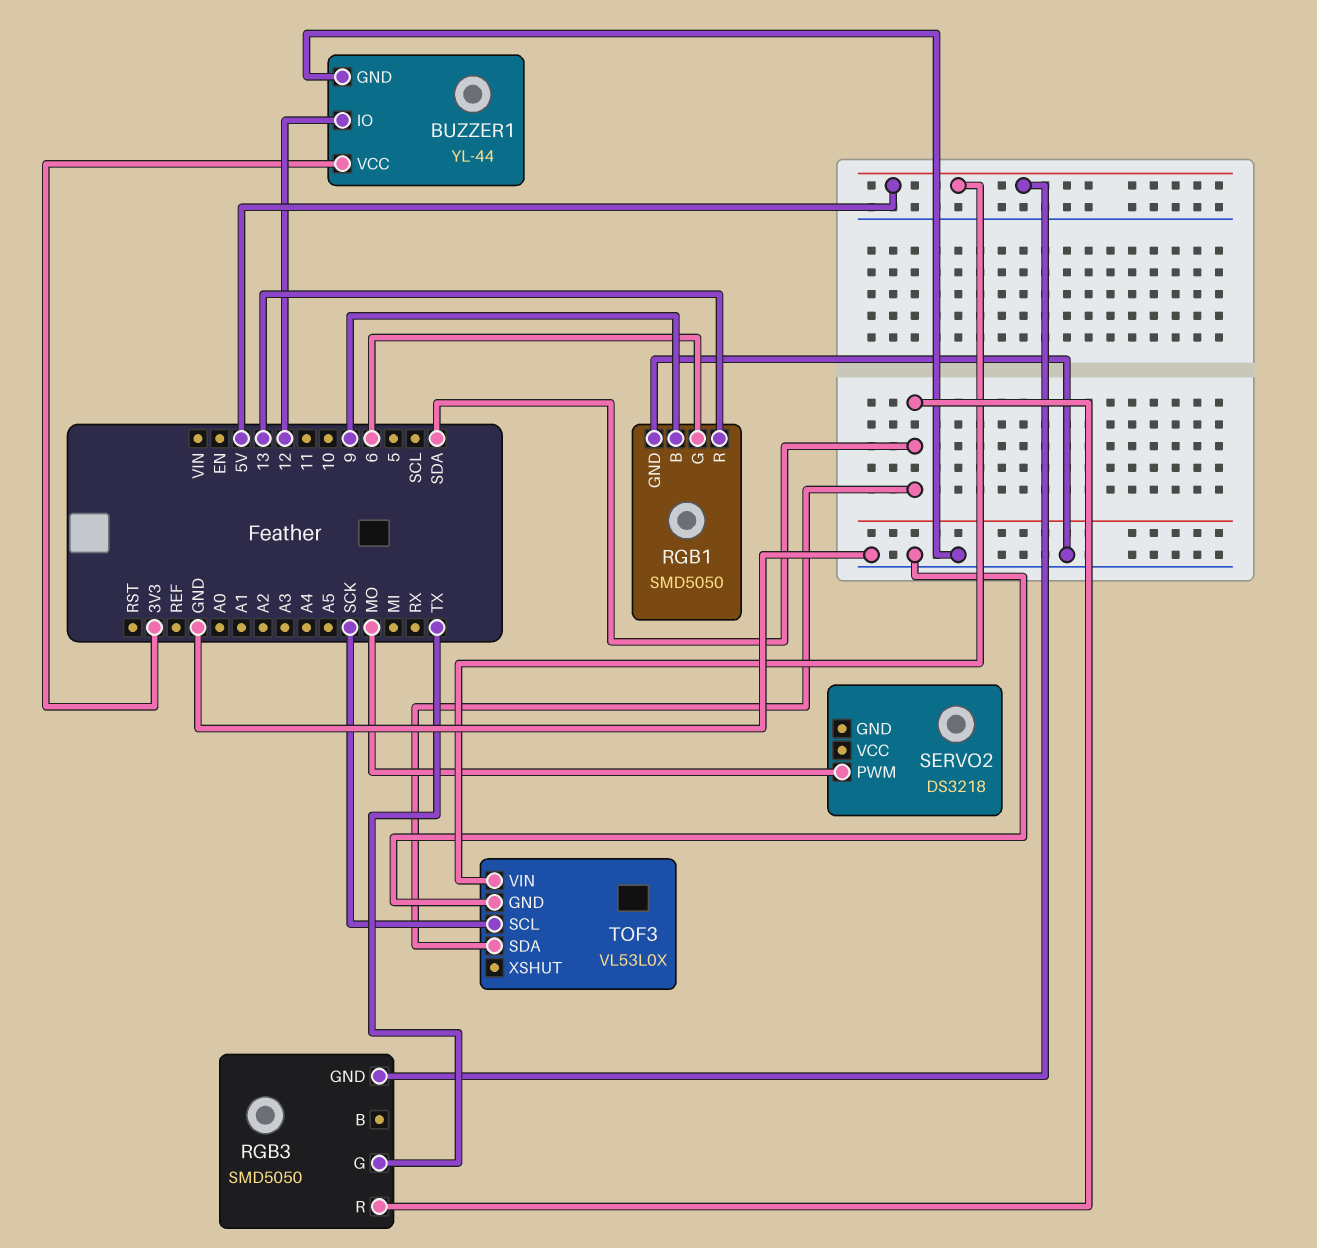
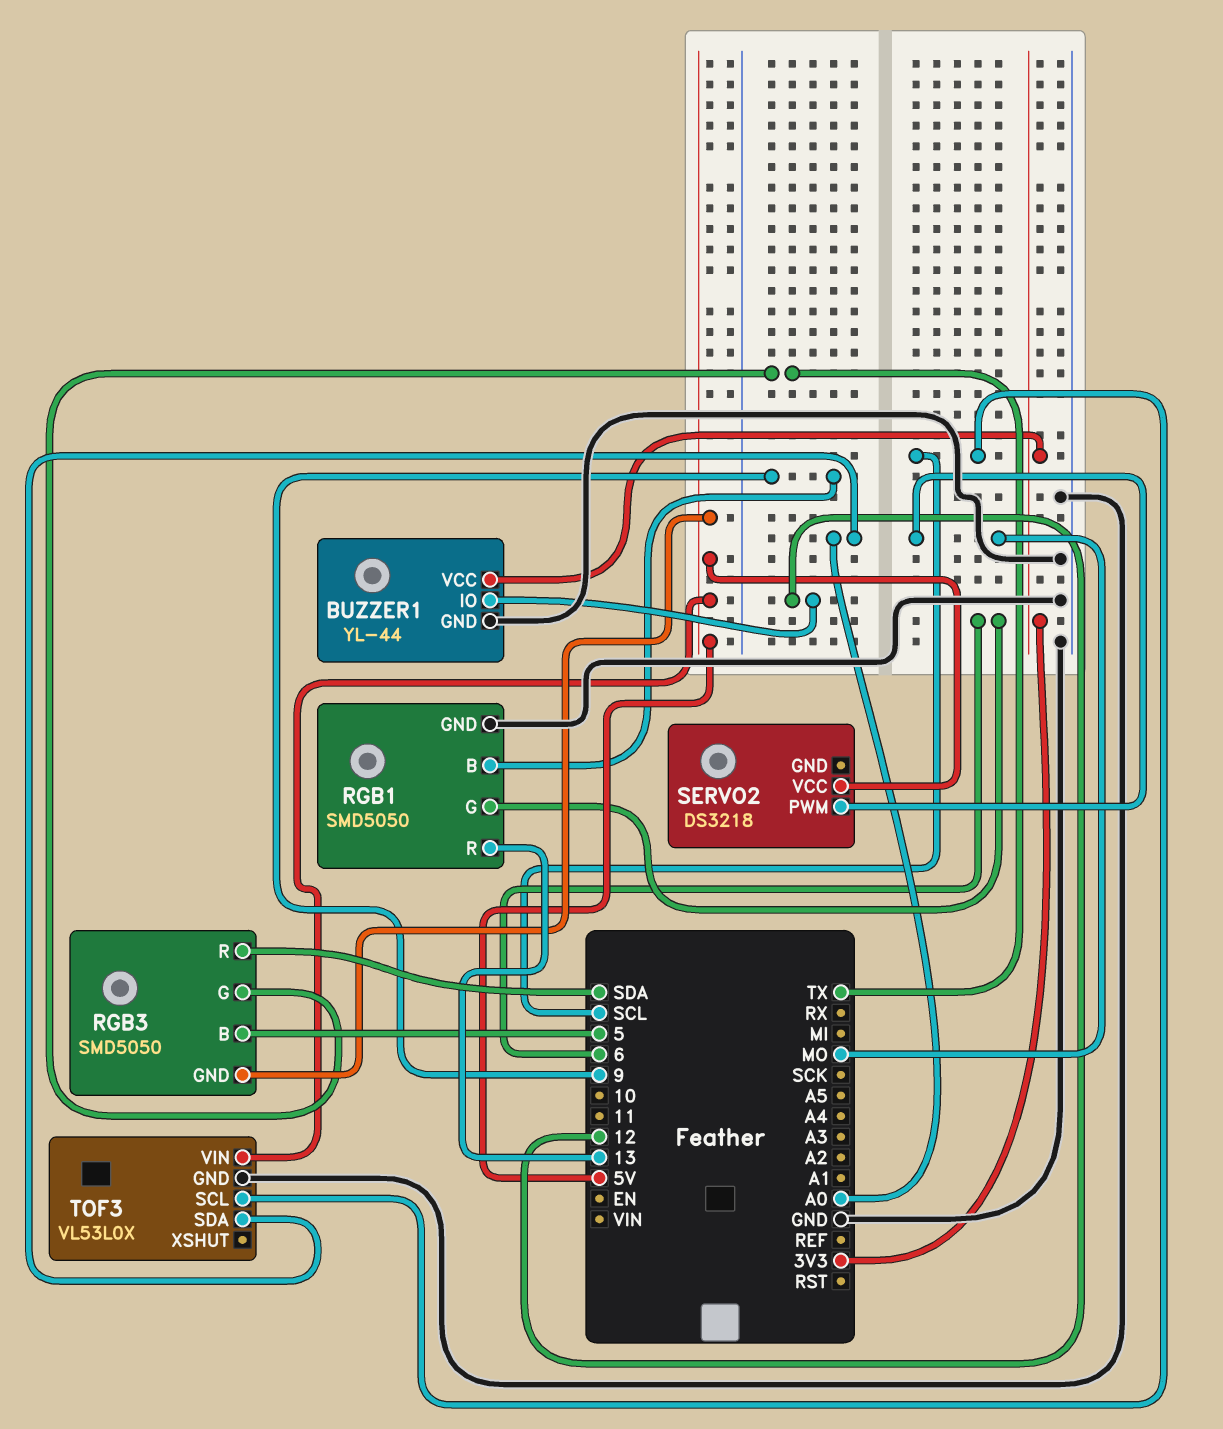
RGB3 pin B: none -> 5
SERVO2 pin VCC: none -> 5V
TOF3 pin SCL: SCK -> SCL
TOF3 pin SDA: SDA -> A0

